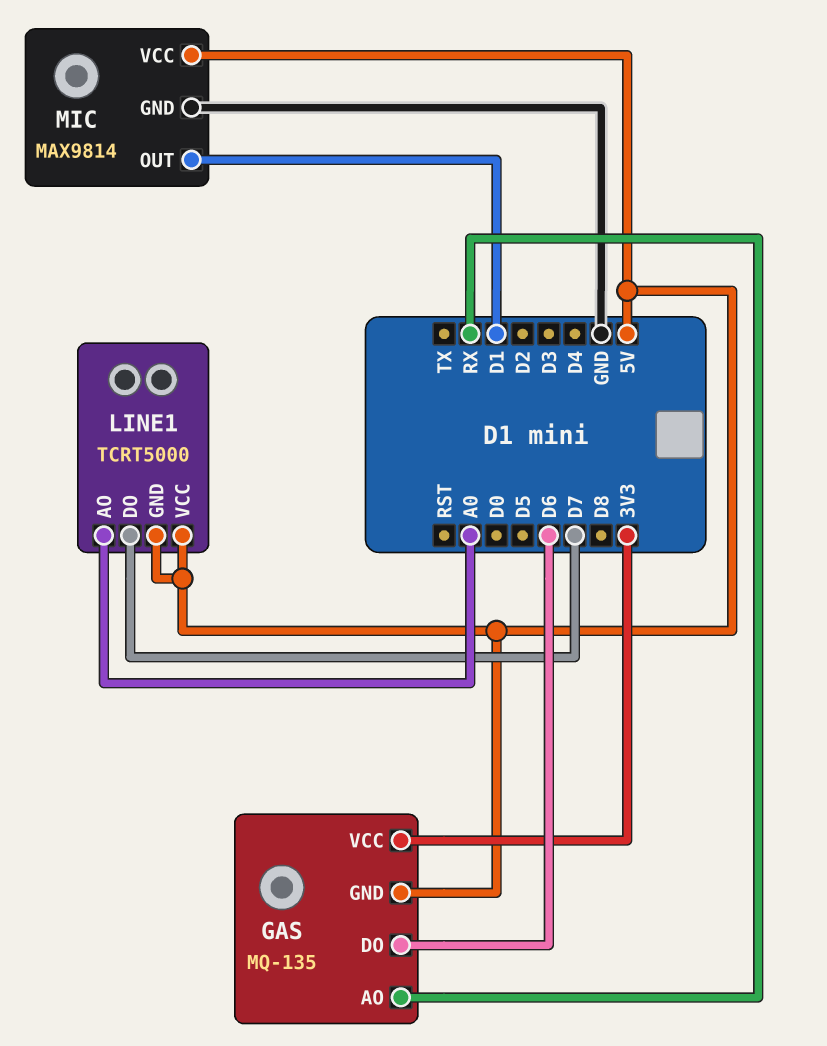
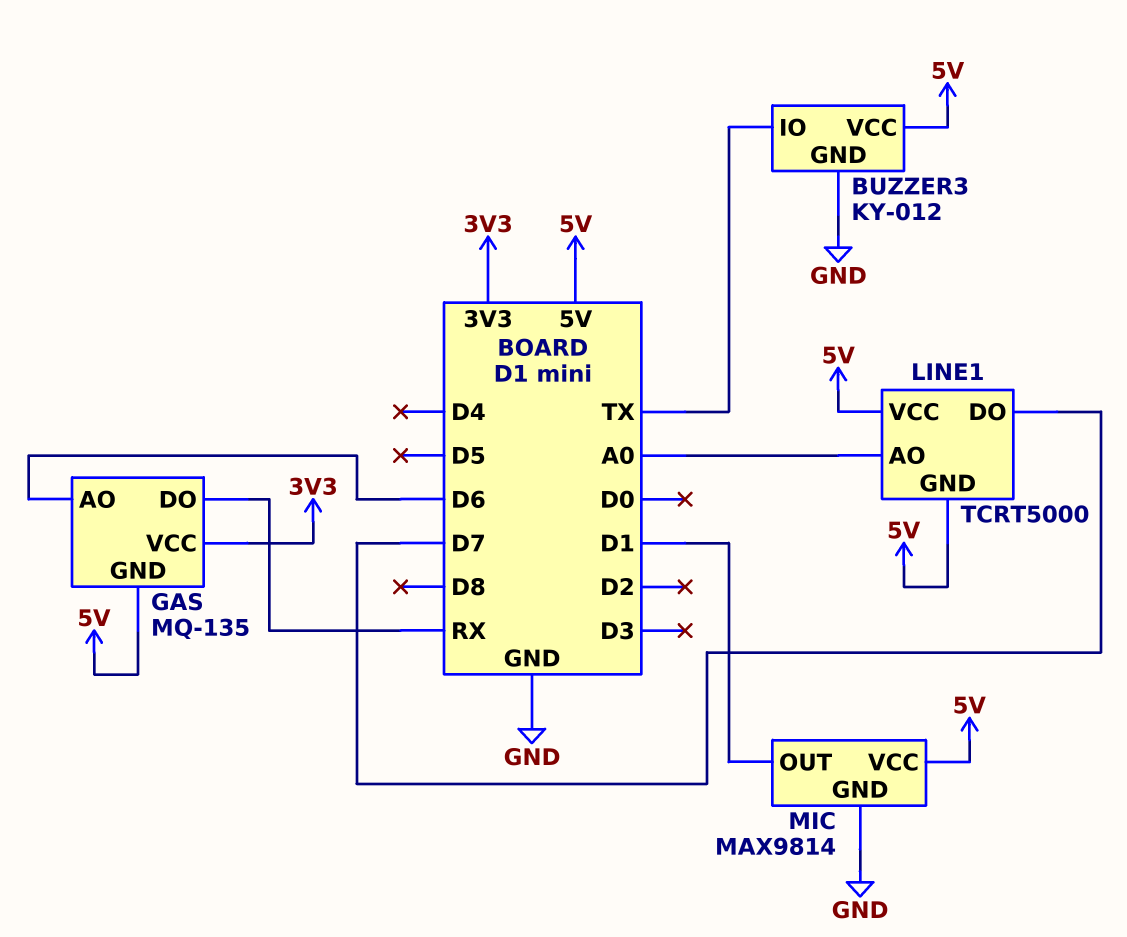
BUZZER3: none -> KY-012
BUZZER3 pin GND: none -> GND
BUZZER3 pin IO: none -> TX
BUZZER3 pin VCC: none -> 5V
GAS pin AO: RX -> D6
GAS pin DO: D6 -> RX

